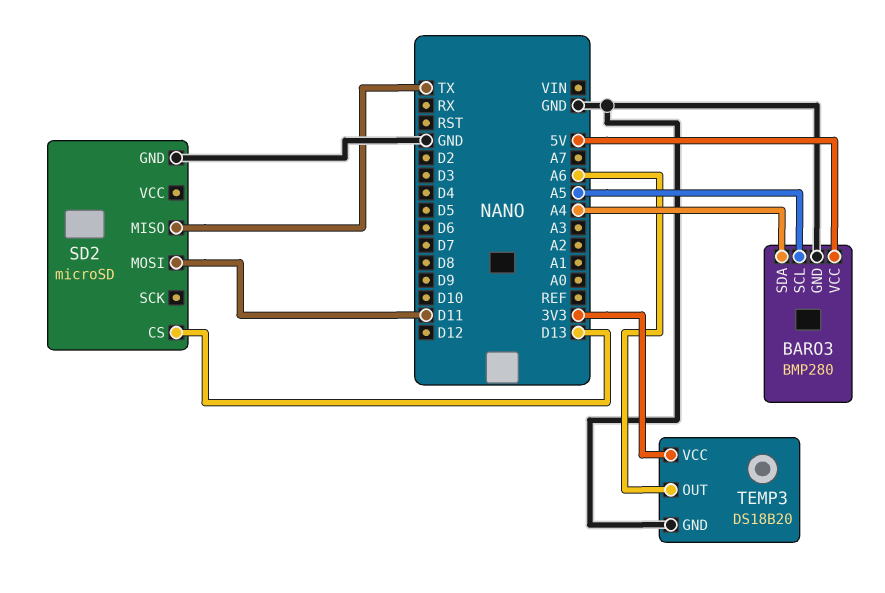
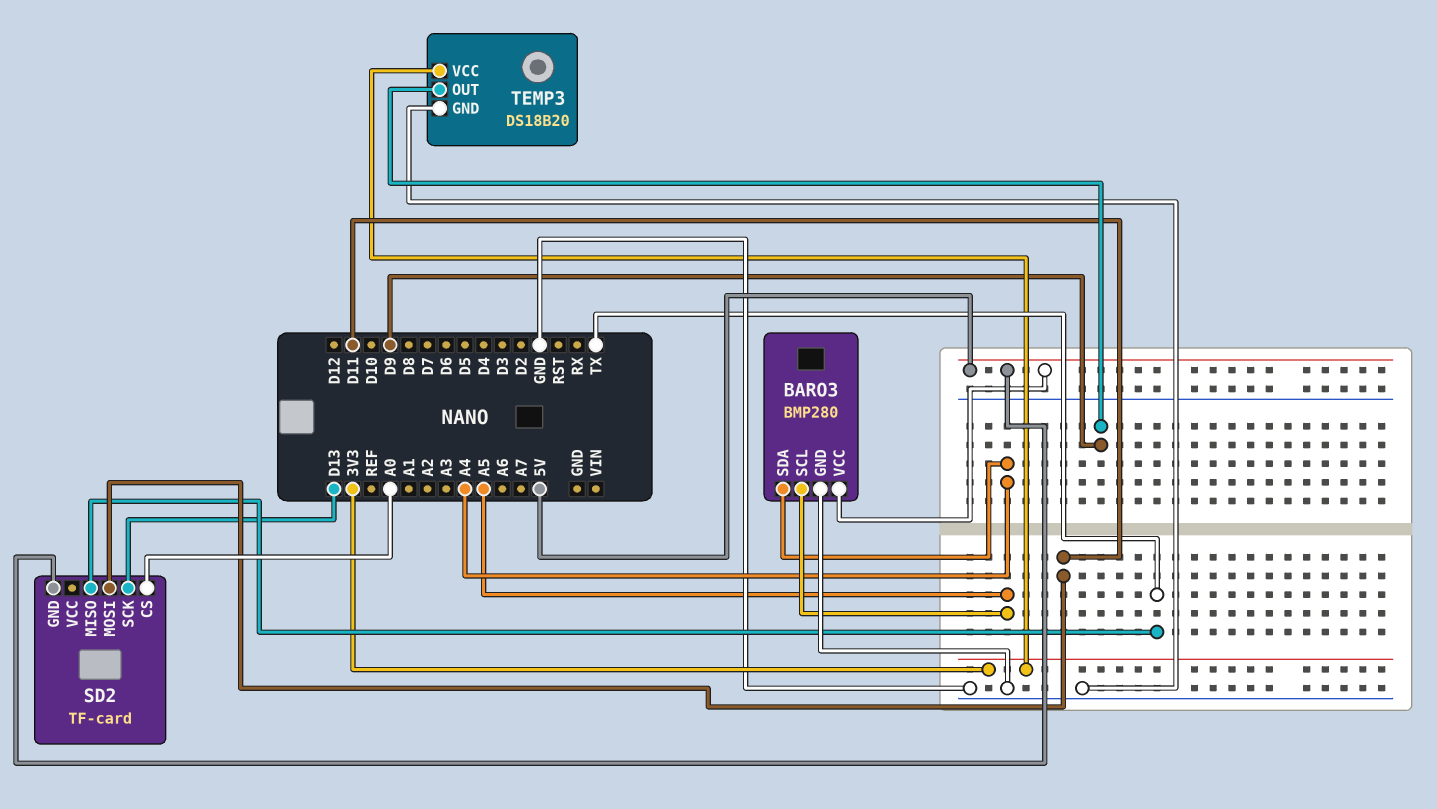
SD2: microSD -> TF-card
SD2 pin CS: D13 -> A0
SD2 pin GND: GND -> 5V
SD2 pin SCK: none -> D13
TEMP3 pin OUT: A6 -> D9

